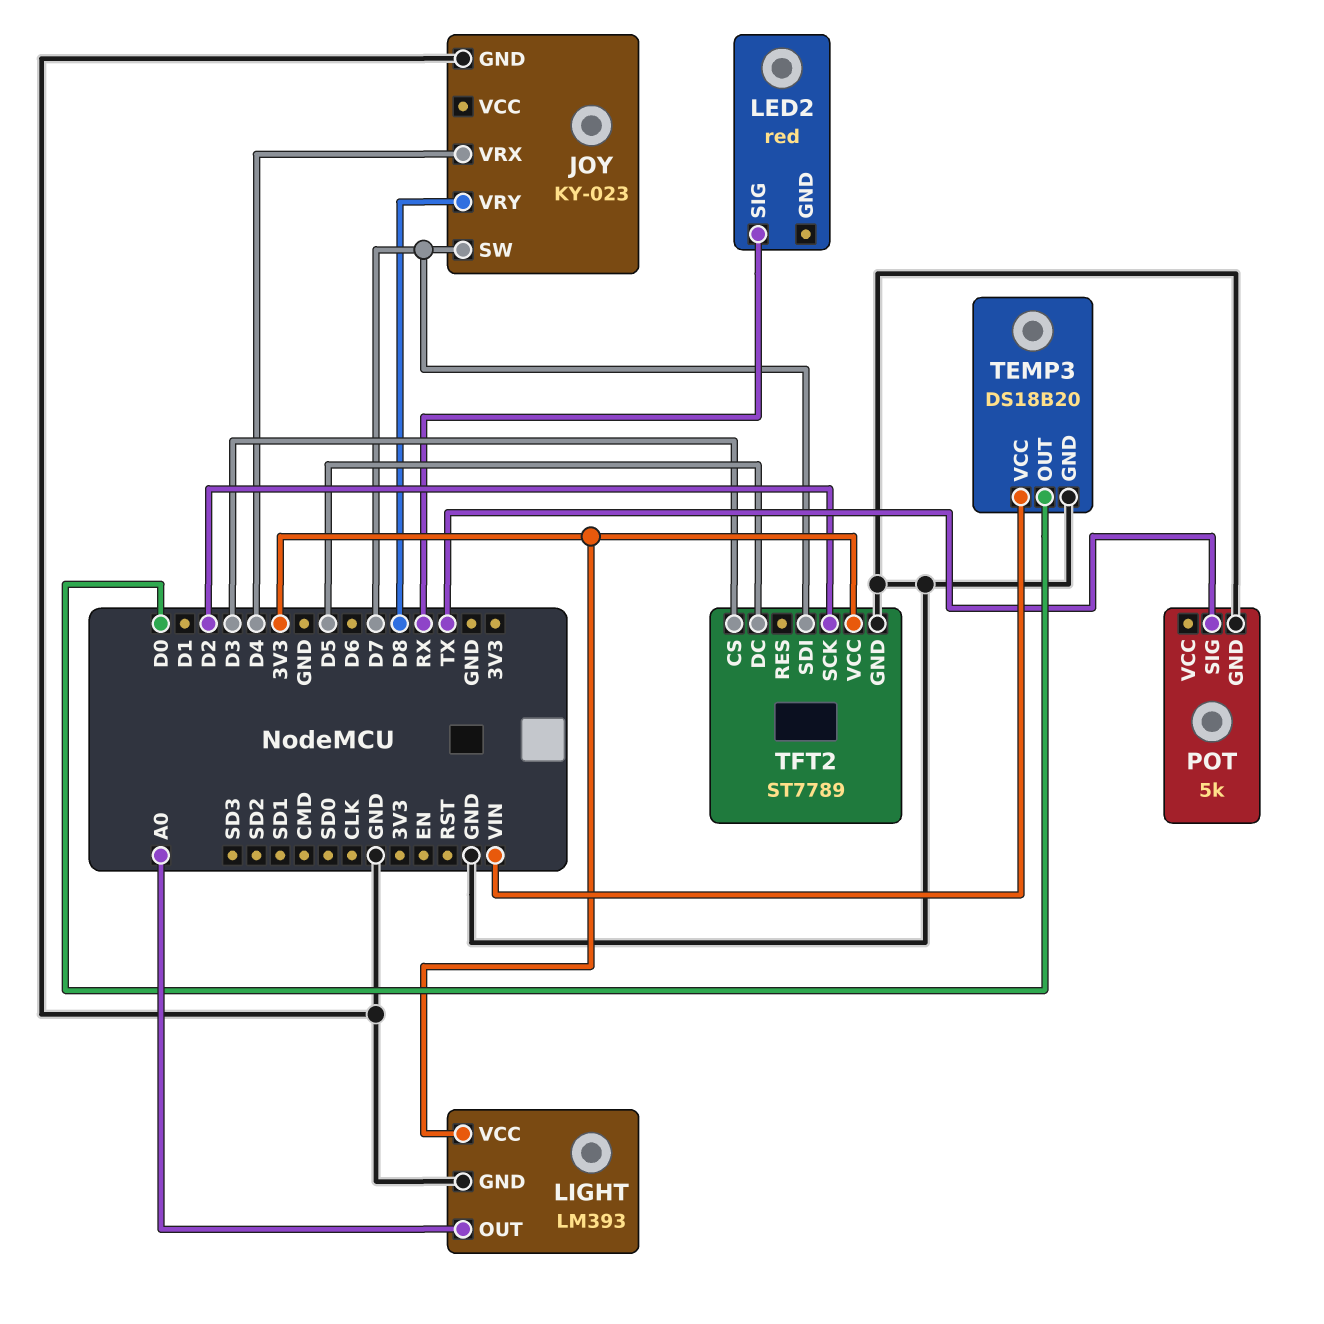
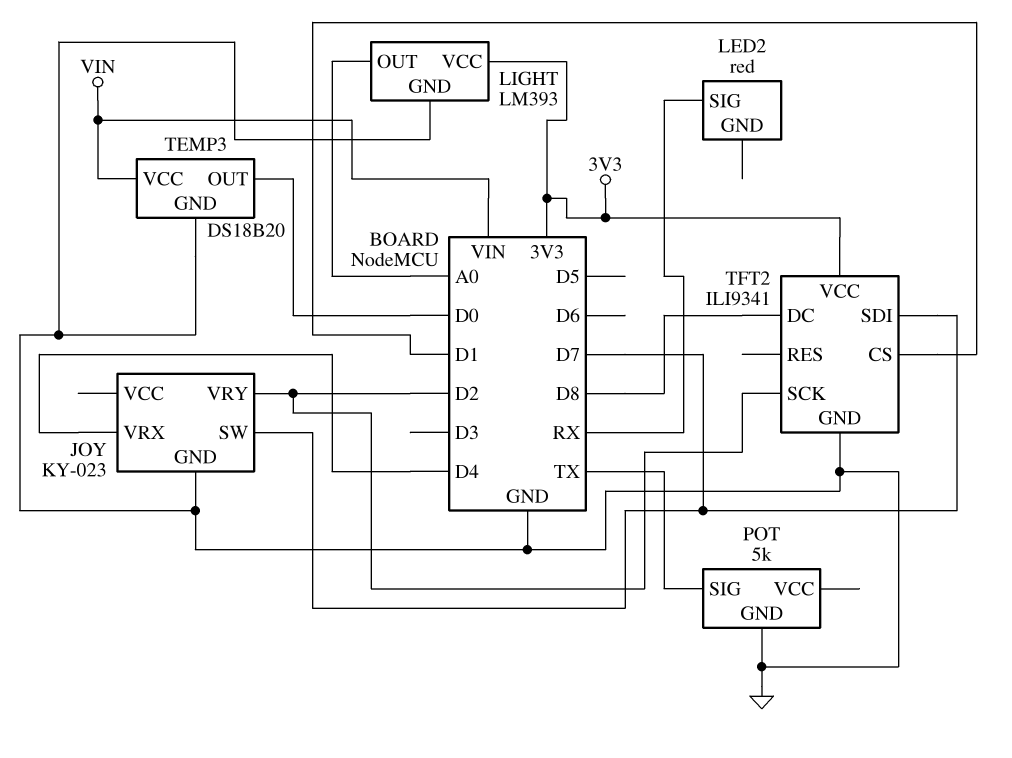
JOY pin VRY: D8 -> D2
TFT2: ST7789 -> ILI9341
TFT2 pin CS: D3 -> D1
TFT2 pin DC: D5 -> D8

